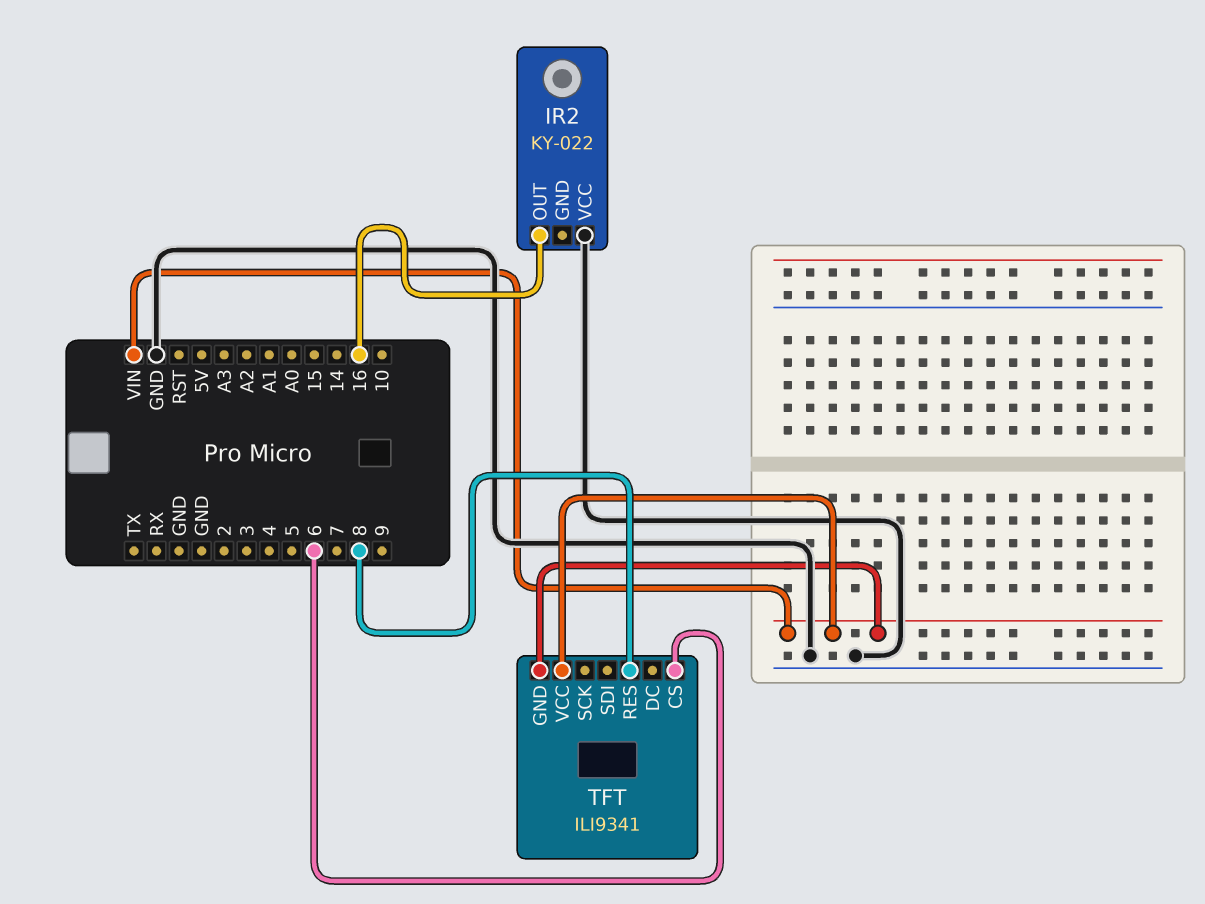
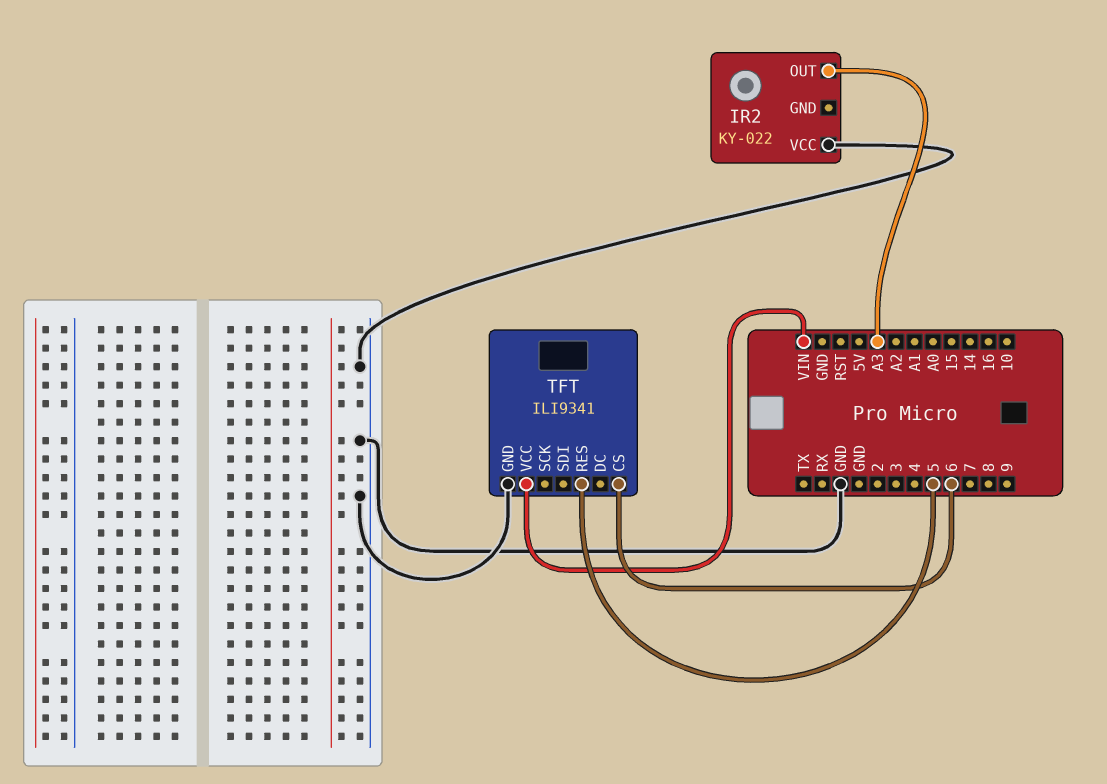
IR2 pin OUT: 16 -> A3
TFT pin GND: VIN -> GND
TFT pin RES: 8 -> 5

